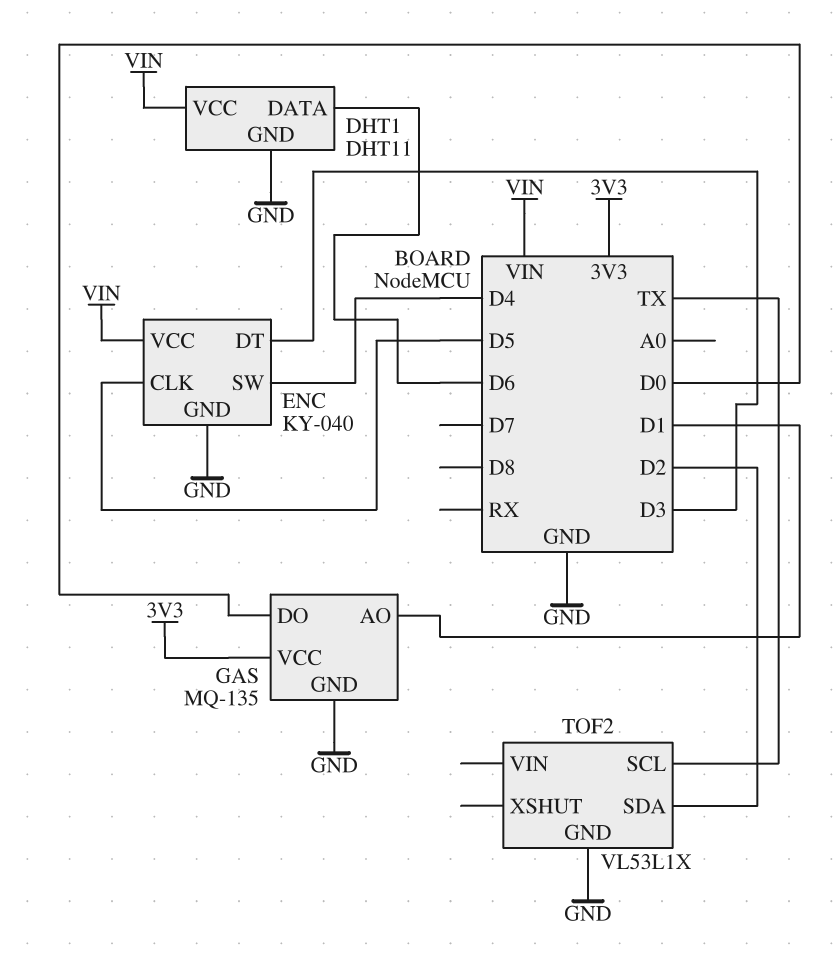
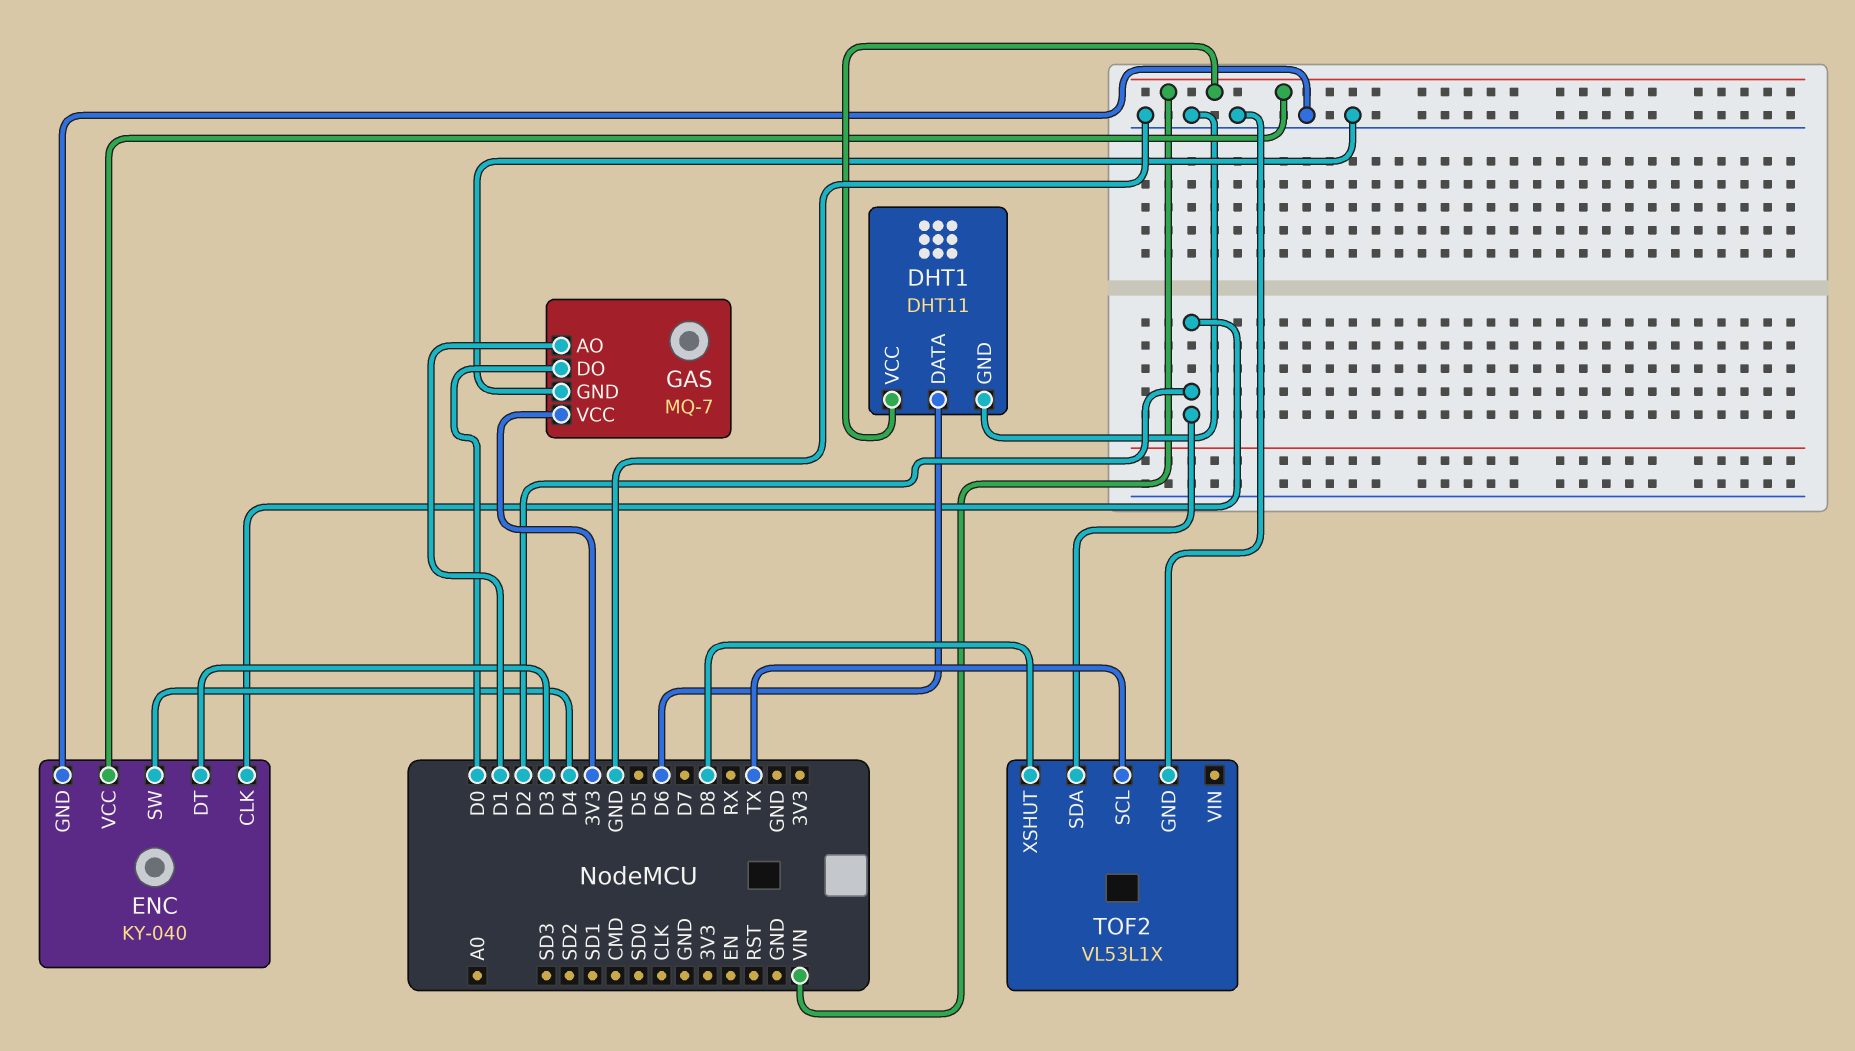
ENC pin CLK: D5 -> D2
GAS: MQ-135 -> MQ-7
TOF2 pin XSHUT: none -> D8

